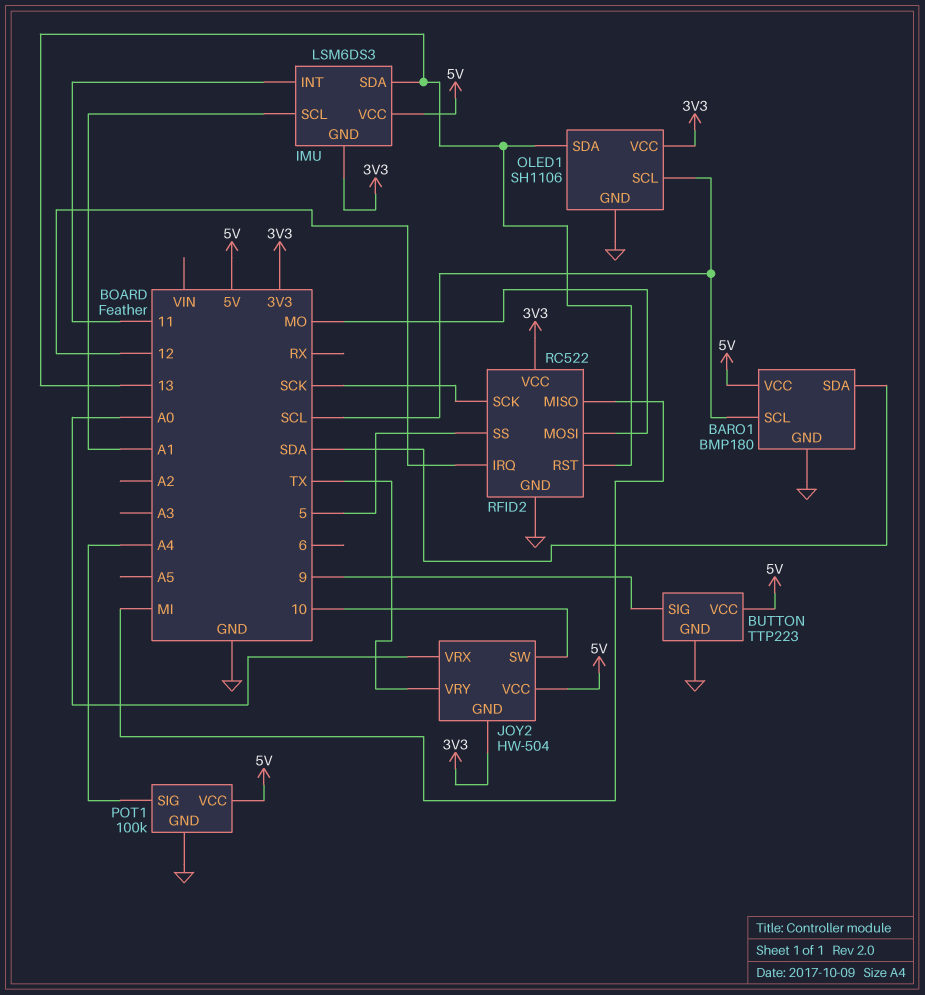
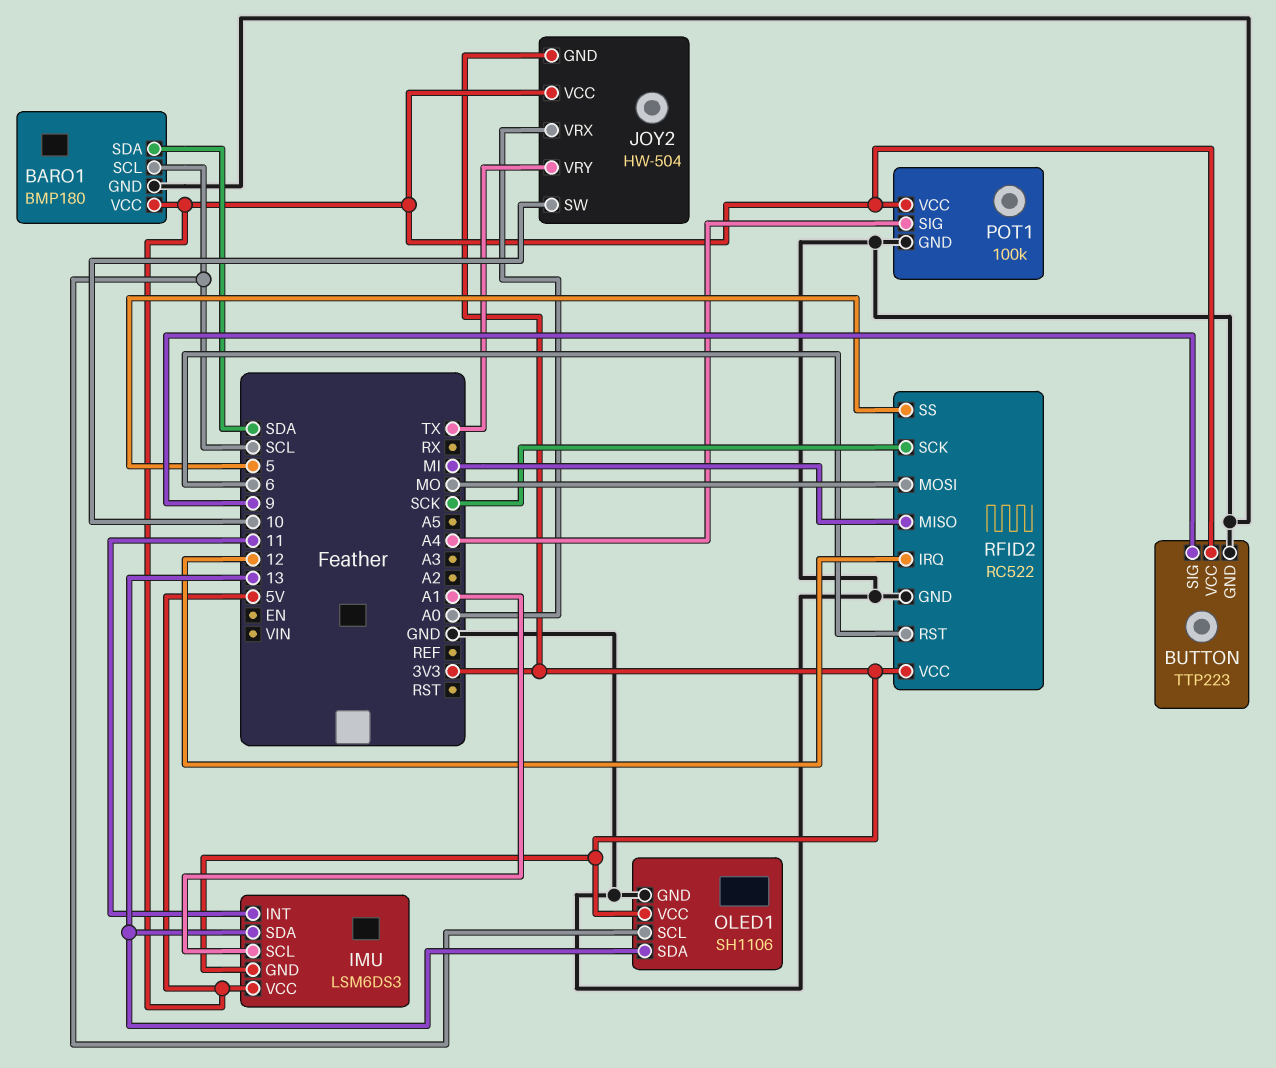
RFID2 pin RST: 13 -> 6

